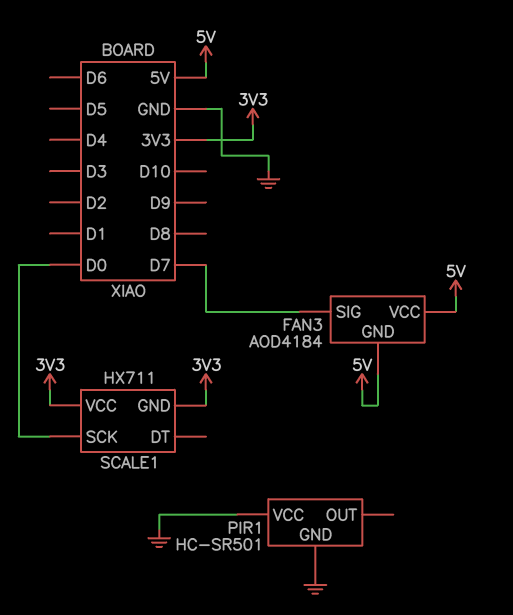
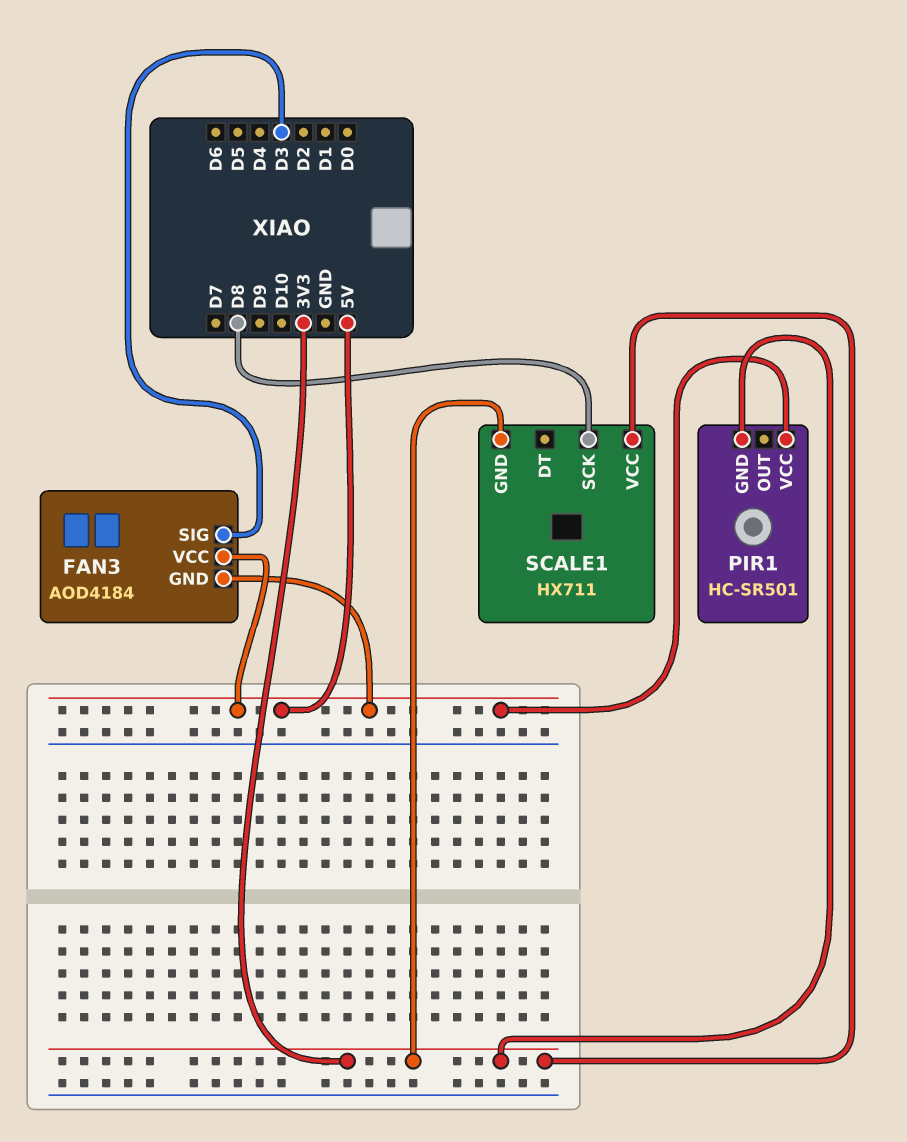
FAN3 pin SIG: D7 -> D3
PIR1 pin GND: GND -> 3V3
PIR1 pin VCC: GND -> 5V
SCALE1 pin SCK: D0 -> D8

